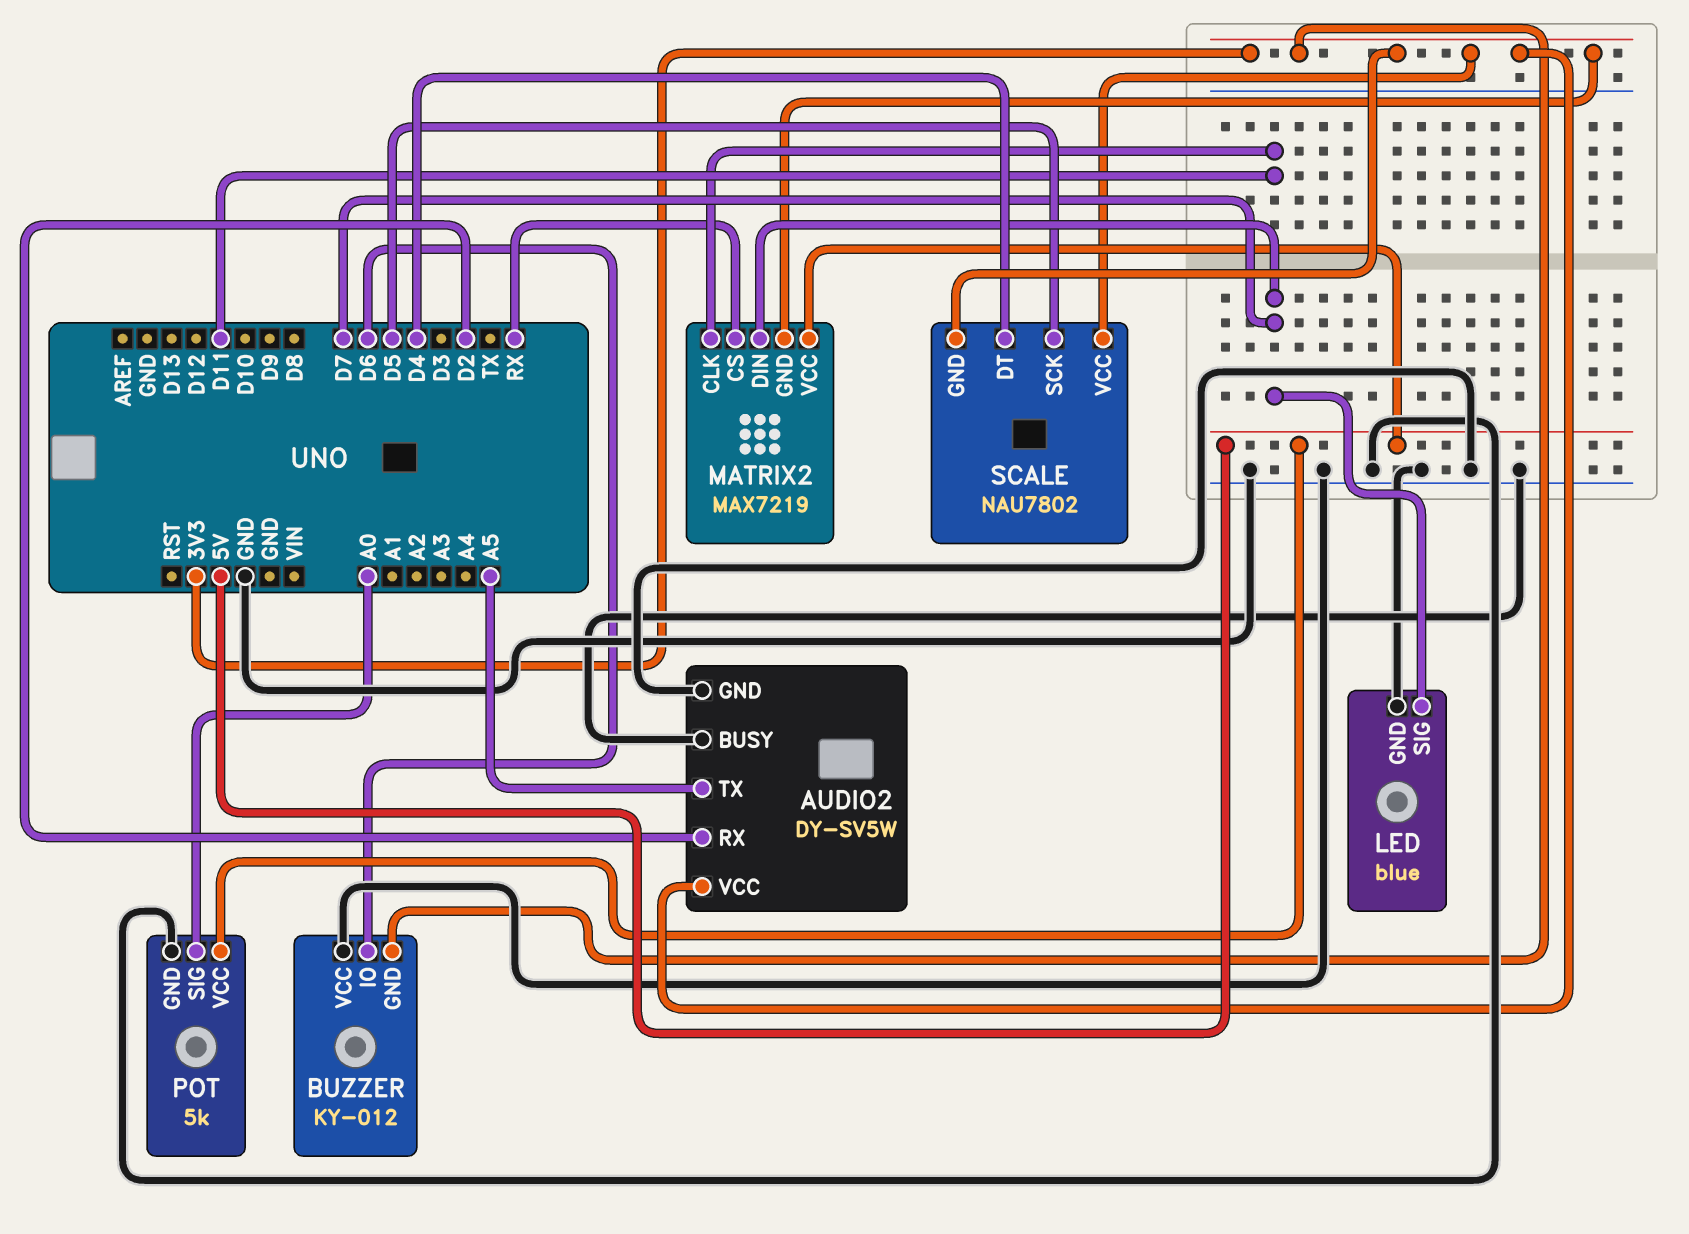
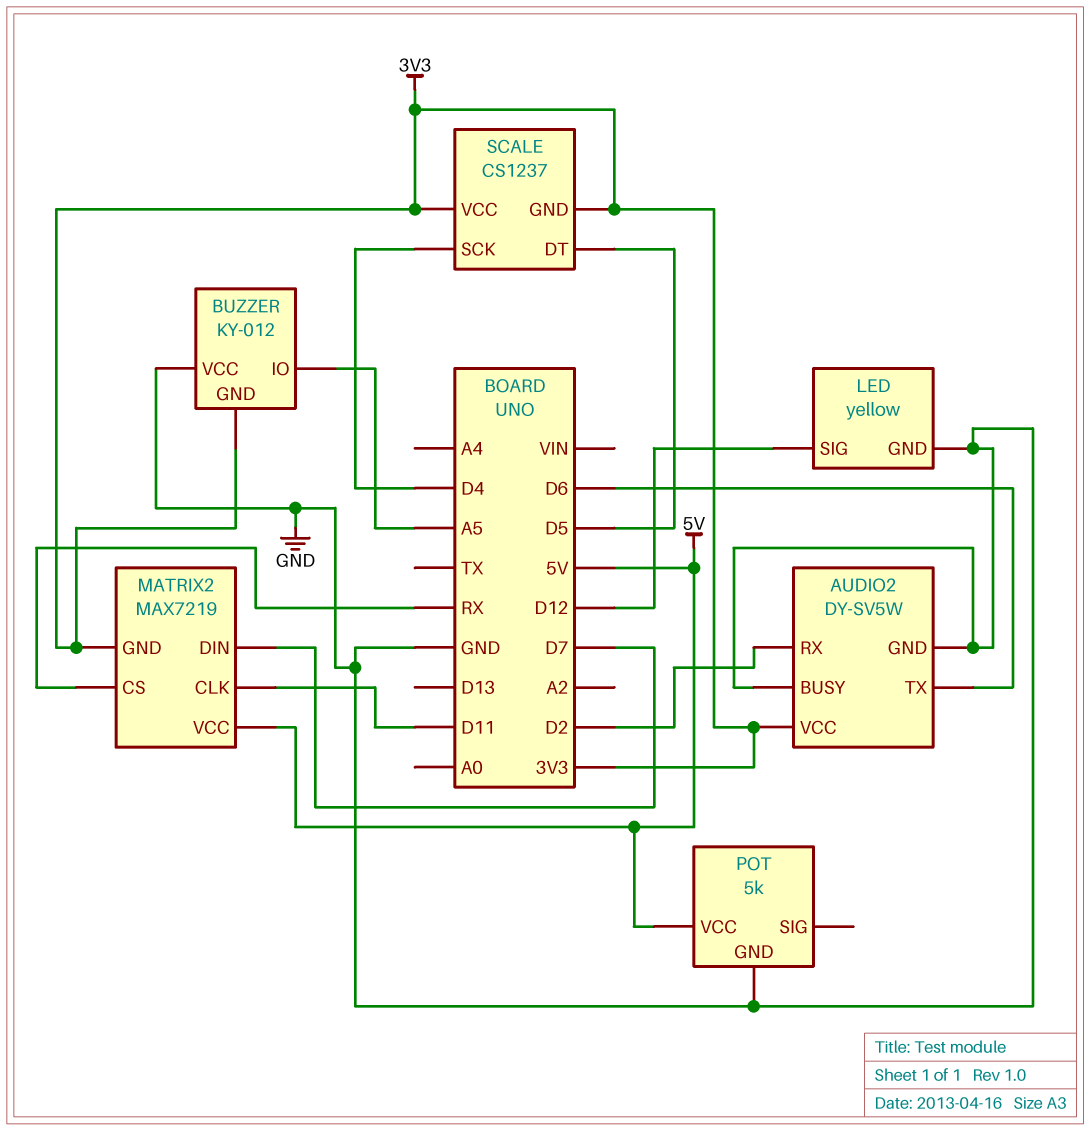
AUDIO2 pin TX: A5 -> D6
BUZZER pin IO: D6 -> A5
LED: blue -> yellow
LED pin SIG: D7 -> D12
POT pin SIG: A0 -> none
SCALE: NAU7802 -> CS1237
SCALE pin DT: D4 -> D5
SCALE pin SCK: D5 -> D4

